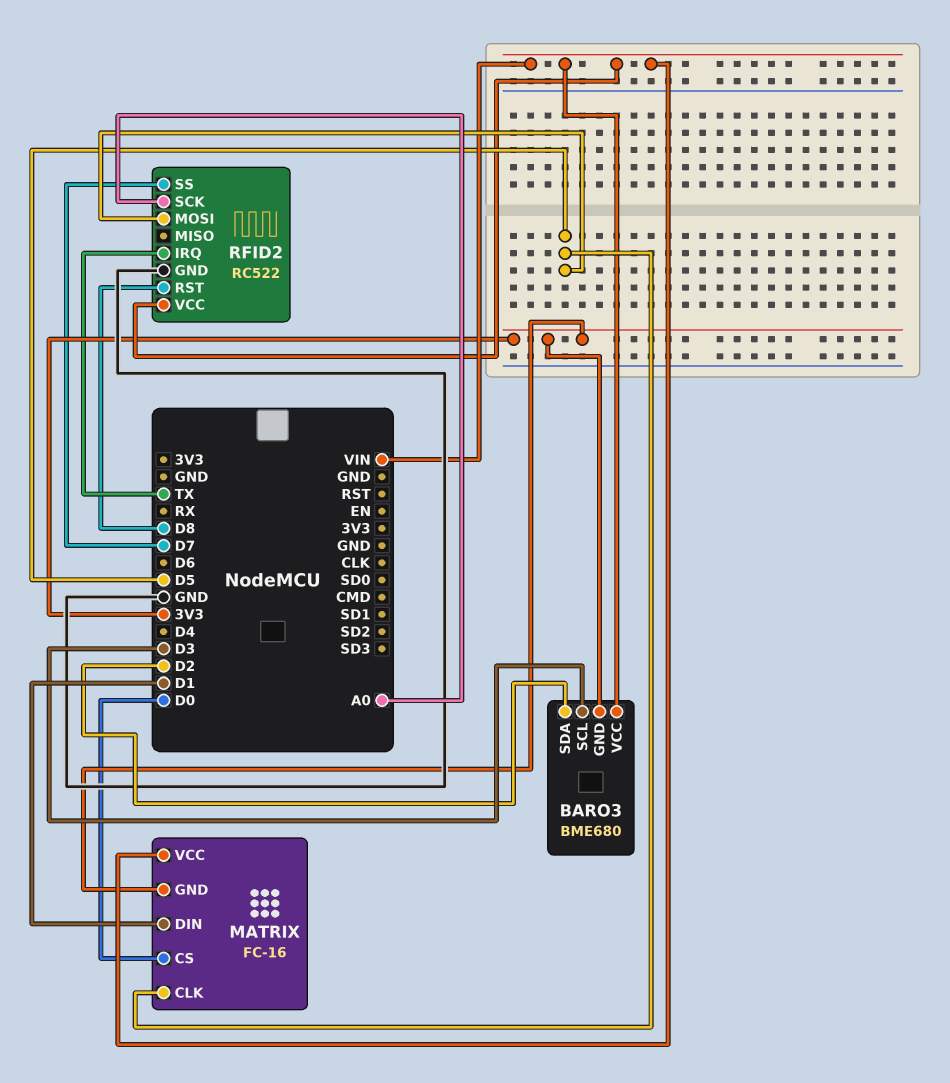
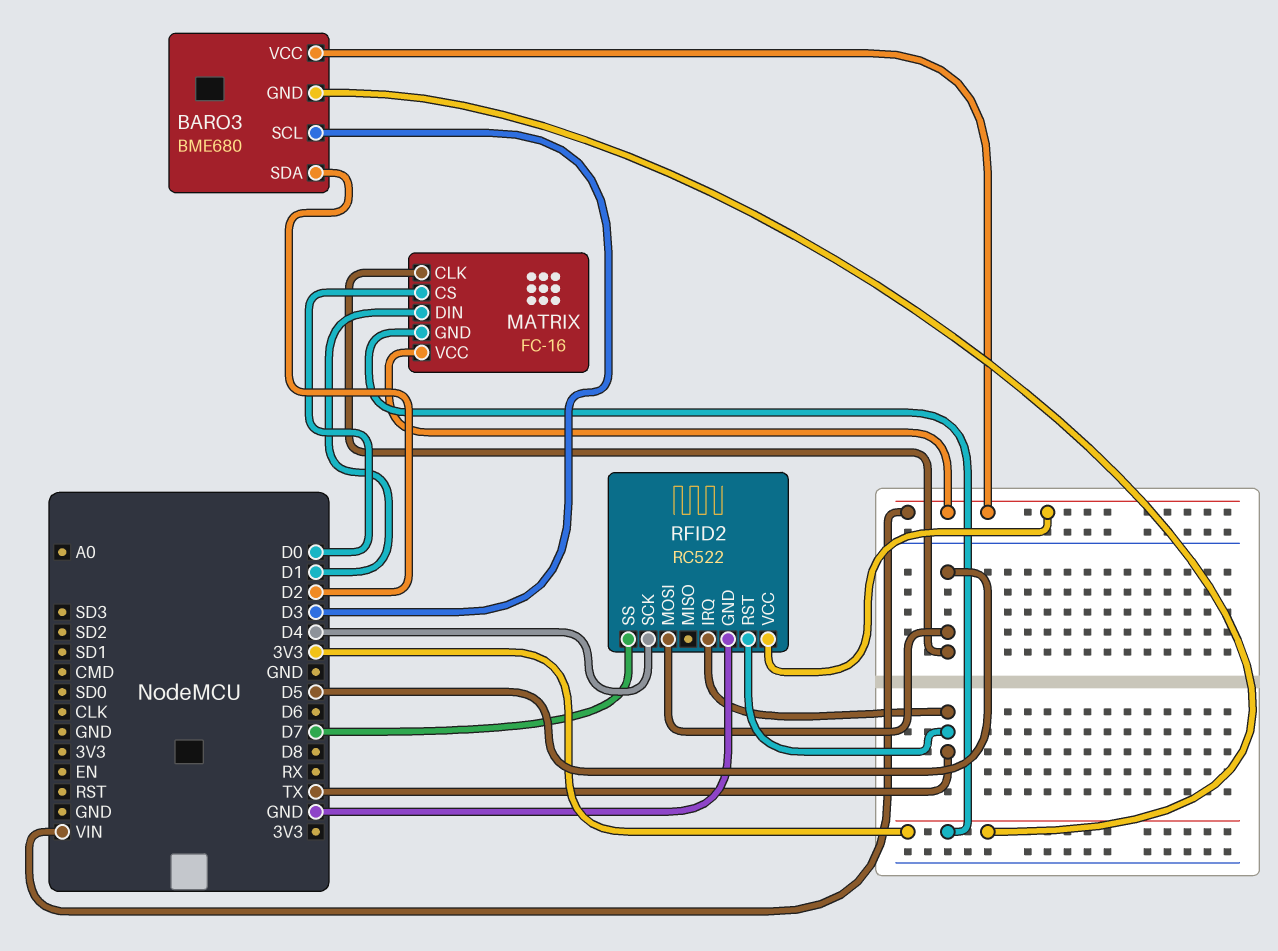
RFID2 pin RST: D8 -> TX
RFID2 pin SCK: A0 -> D4

